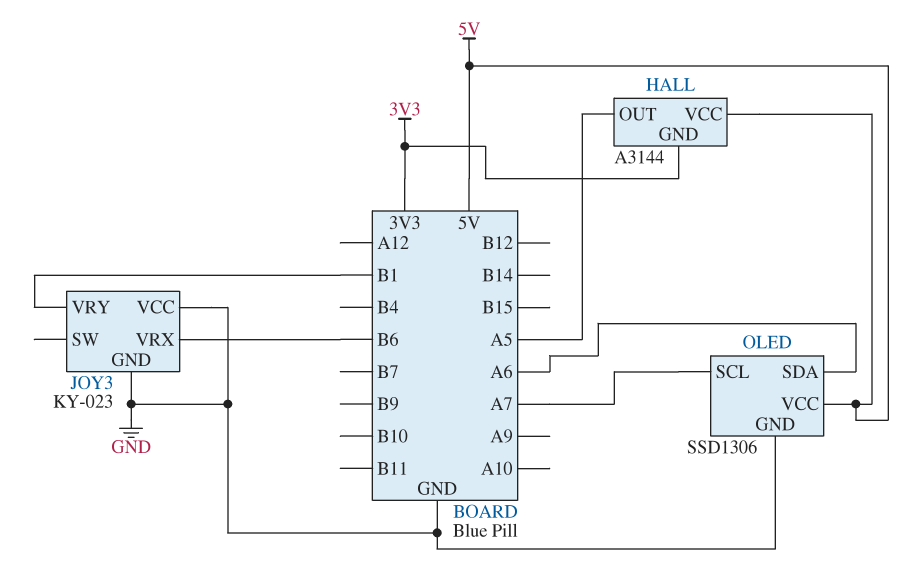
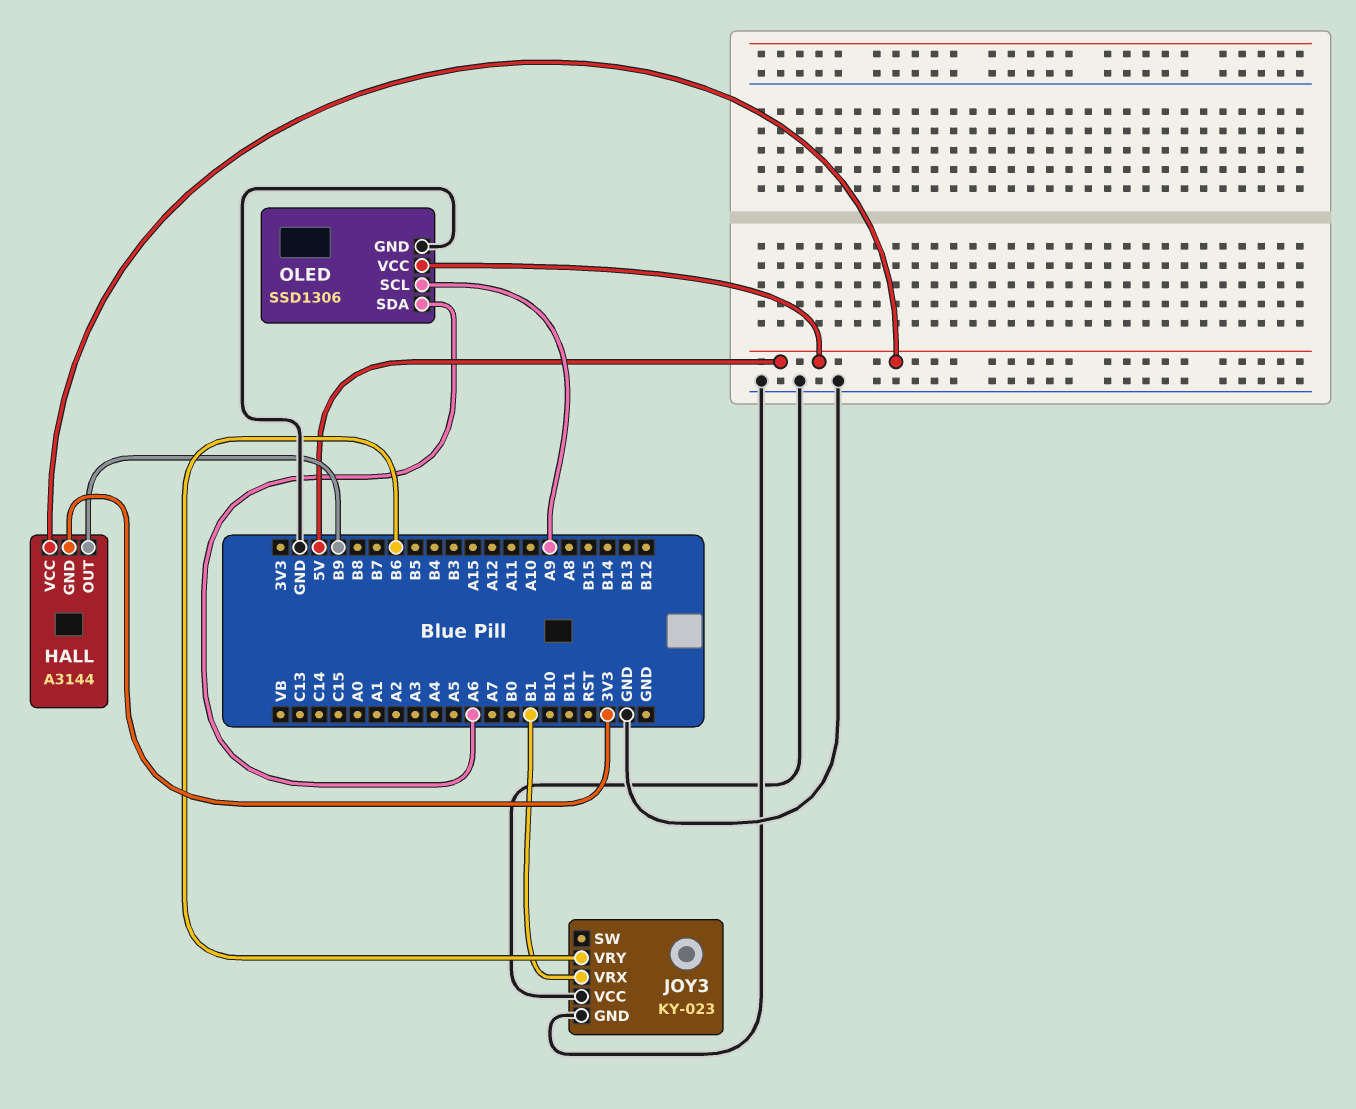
HALL pin OUT: A5 -> B9
JOY3 pin VRX: B6 -> B1
JOY3 pin VRY: B1 -> B6
OLED pin SCL: A7 -> A9

